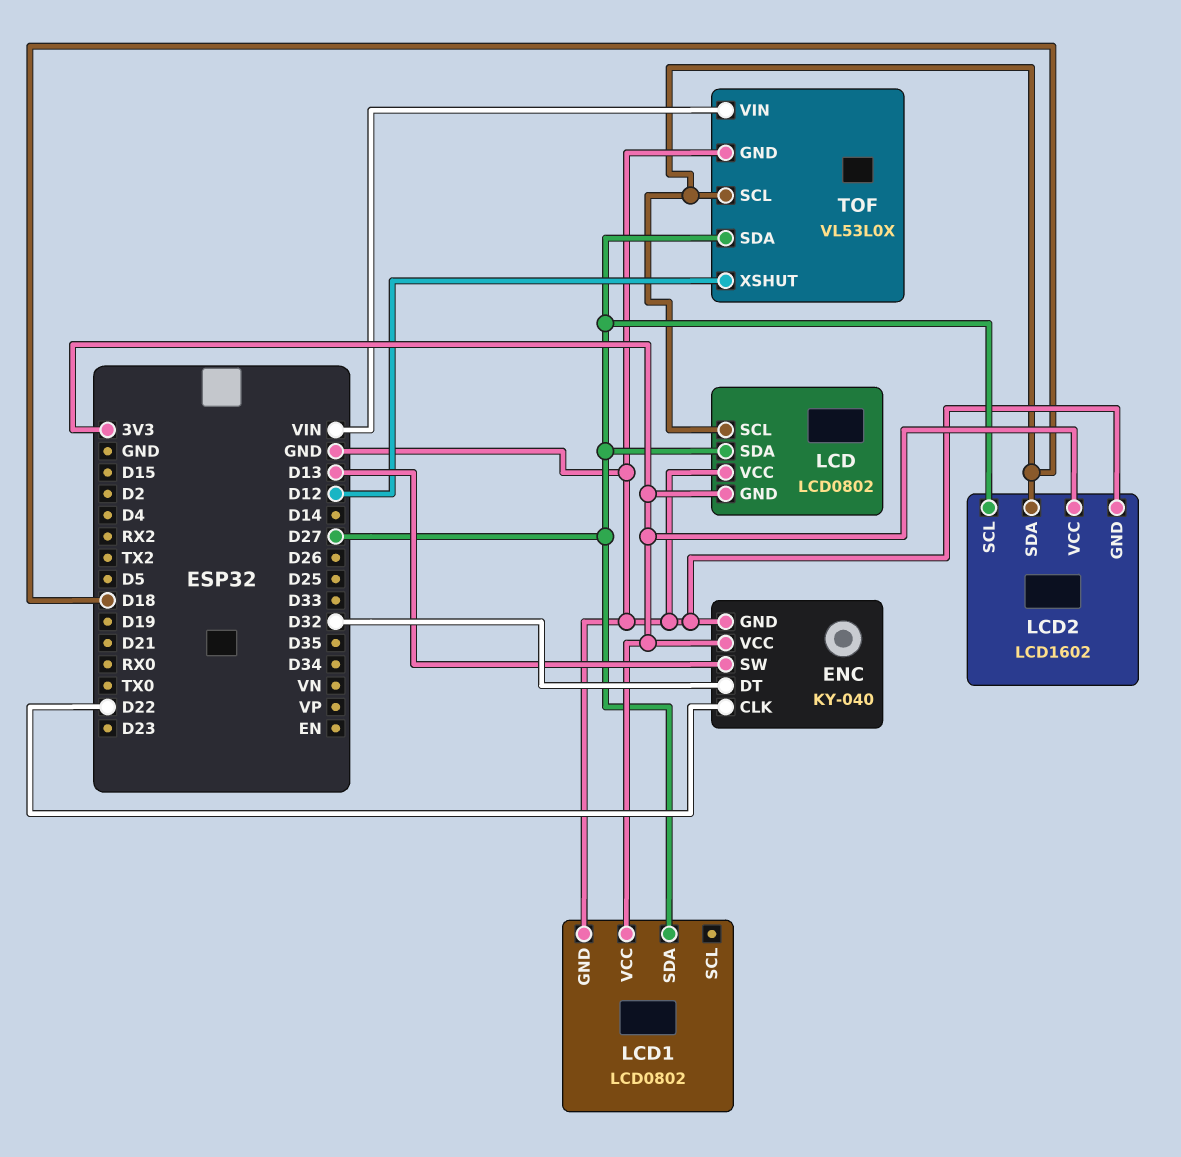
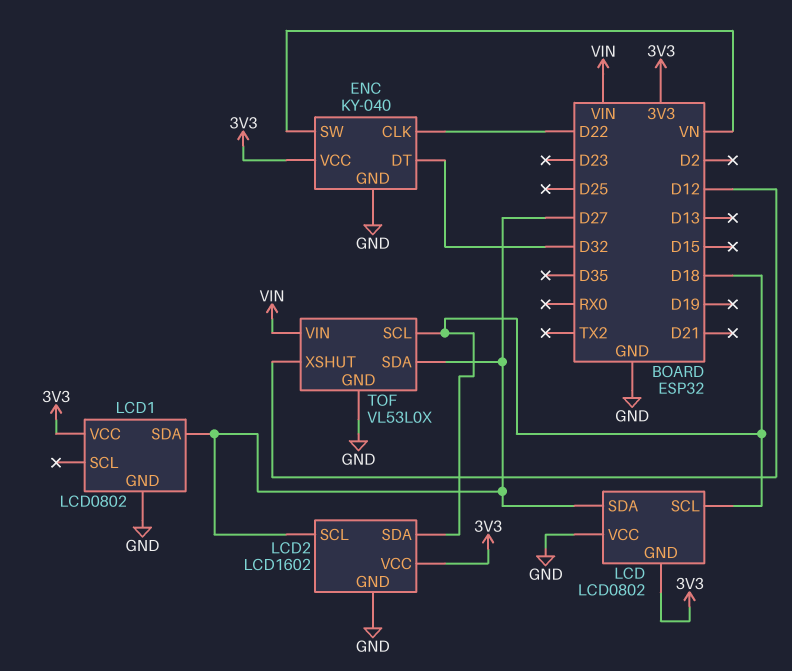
ENC pin SW: D13 -> VN

